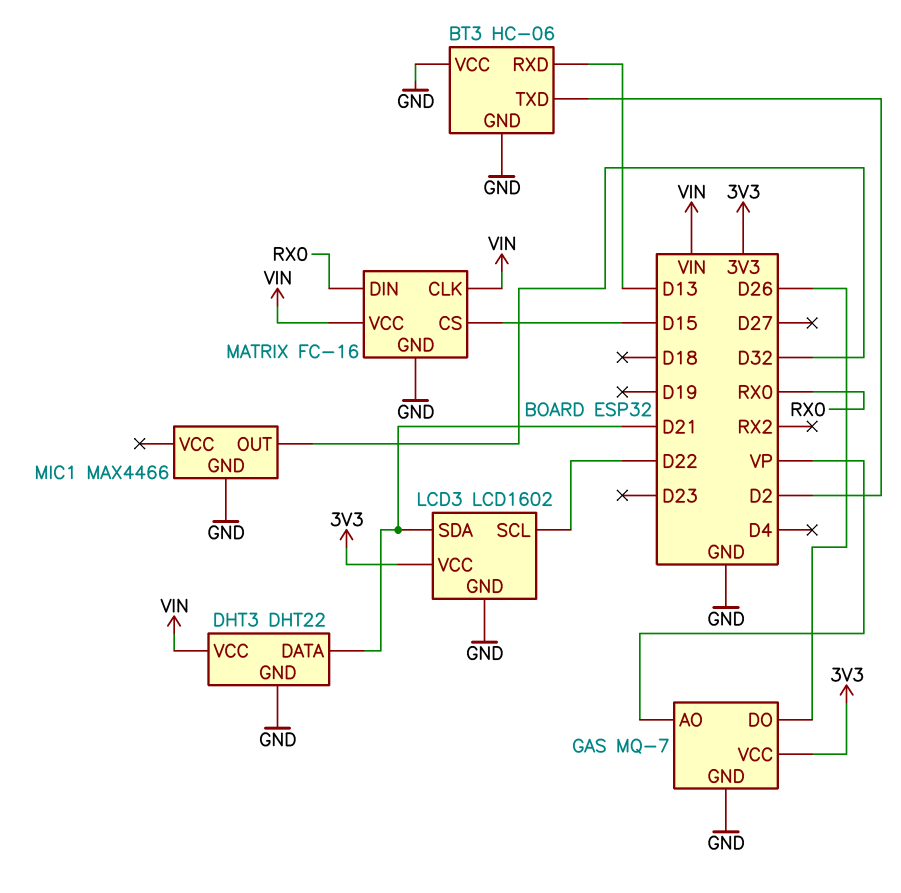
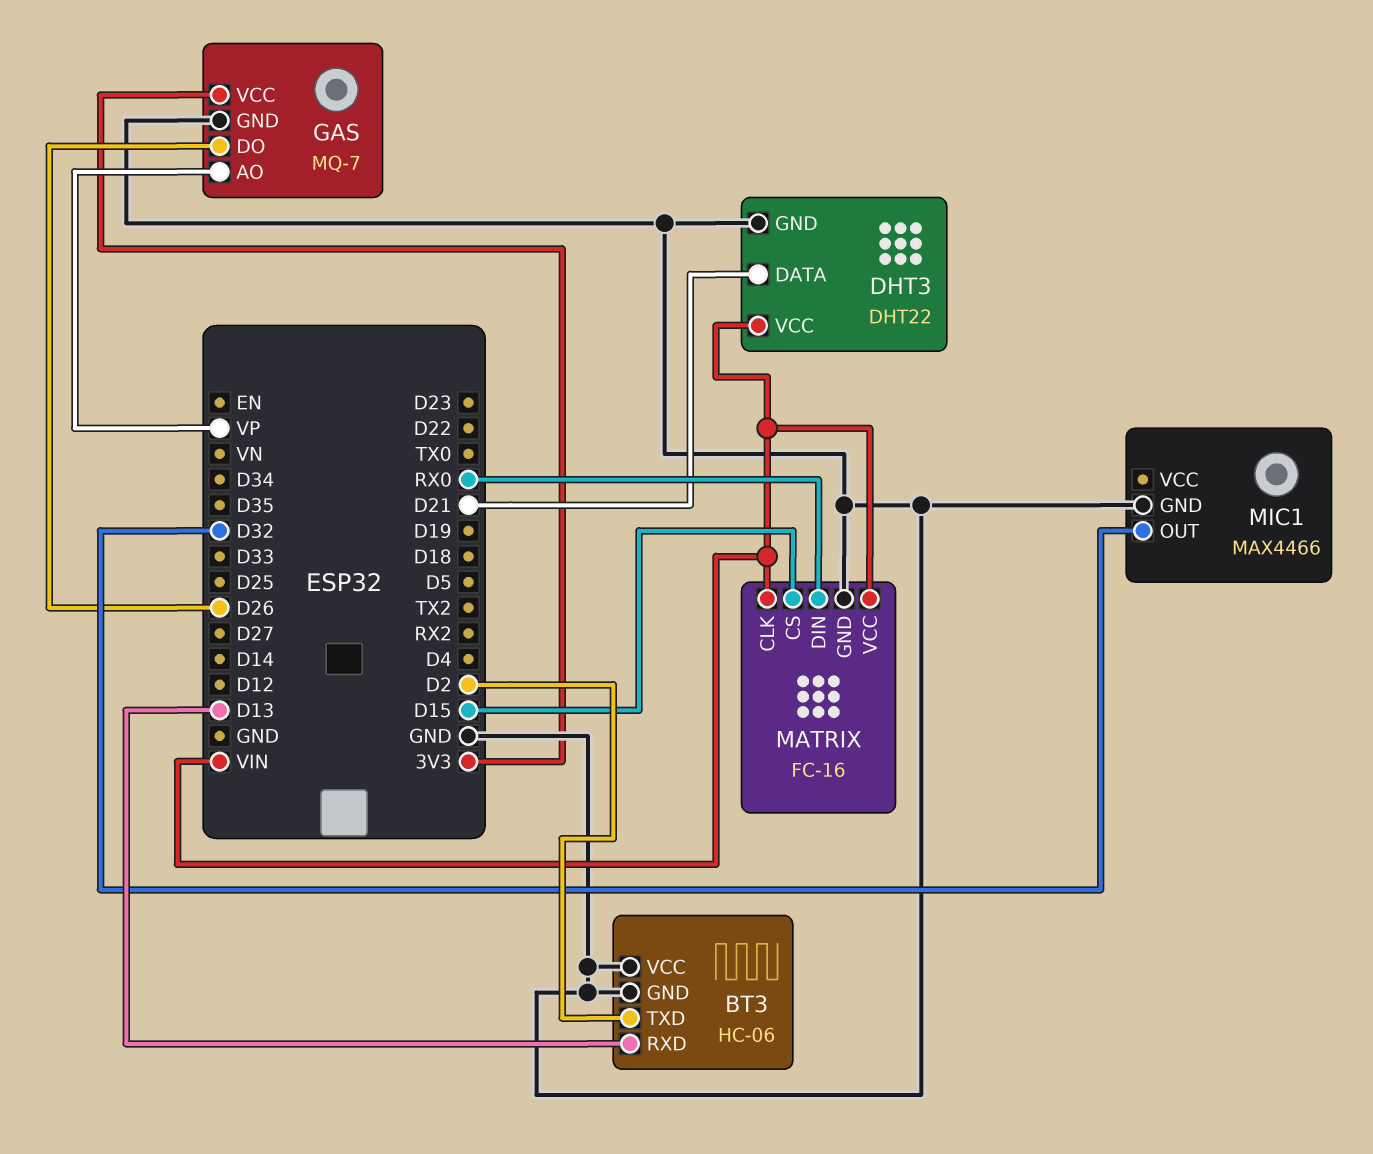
LCD3: LCD1602 -> none
LCD3 pin GND: GND -> none
LCD3 pin SCL: D22 -> none
LCD3 pin SDA: D21 -> none
LCD3 pin VCC: 3V3 -> none

